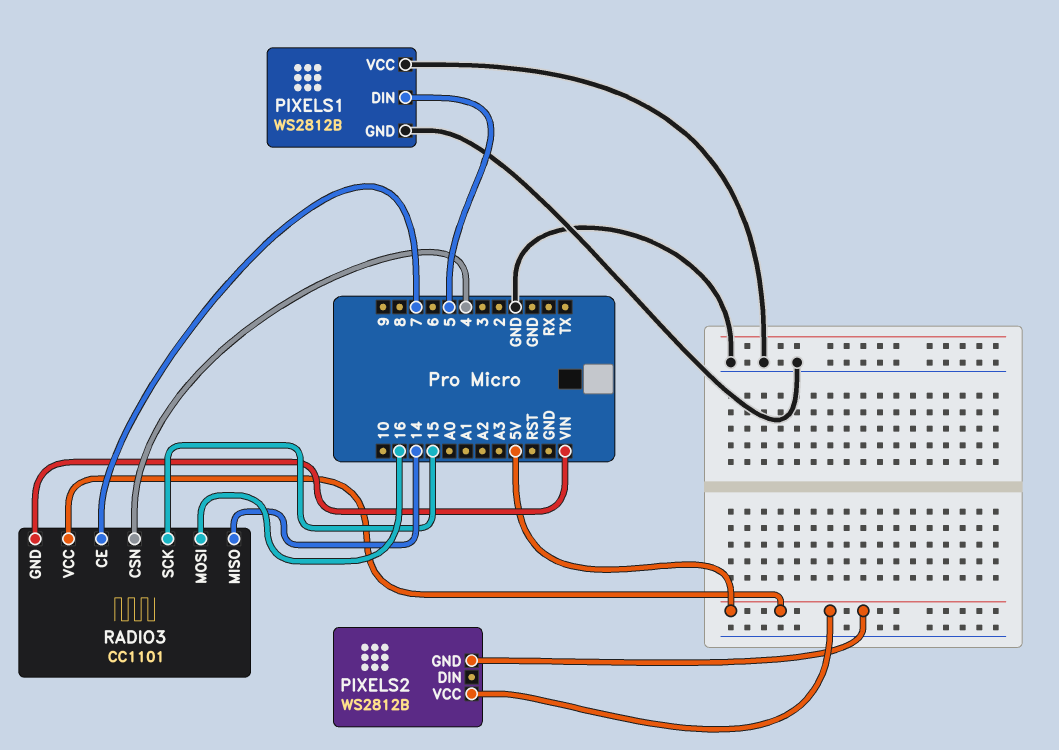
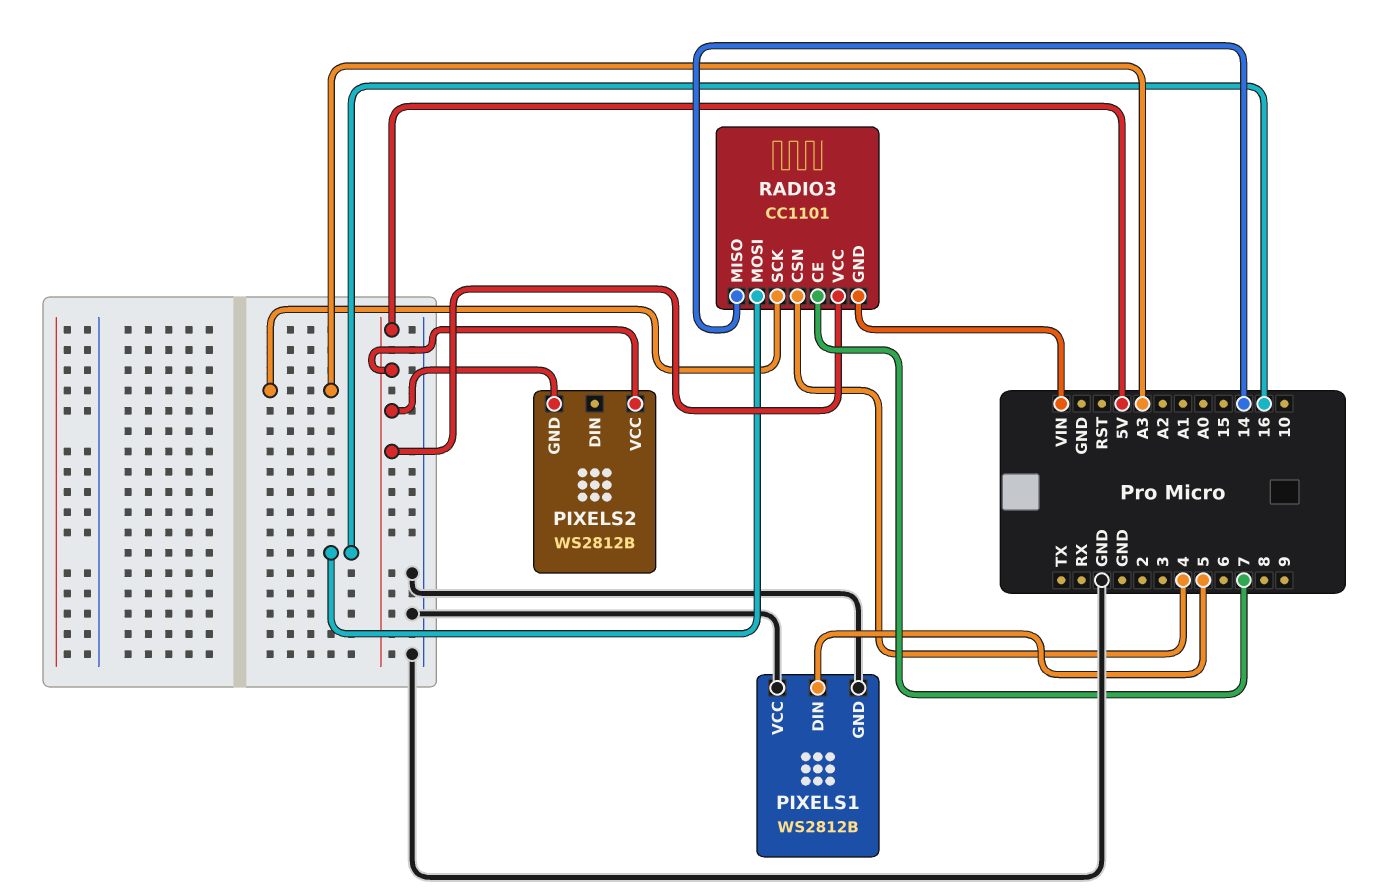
RADIO3 pin SCK: 15 -> A3

